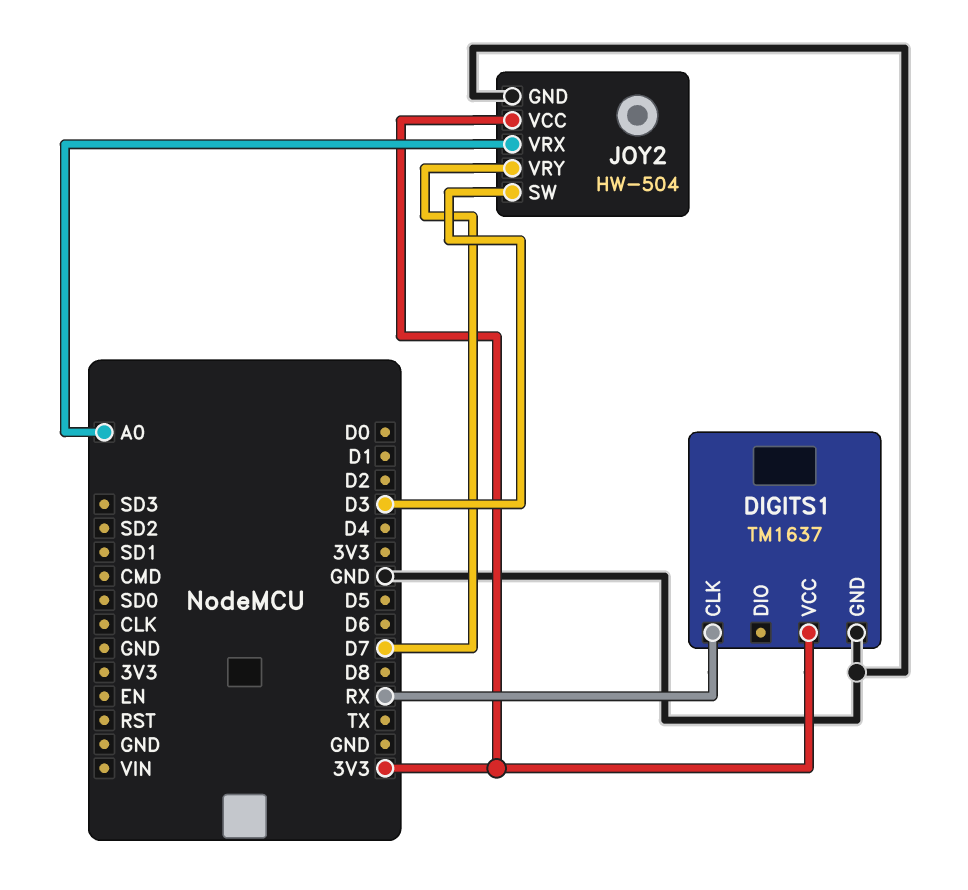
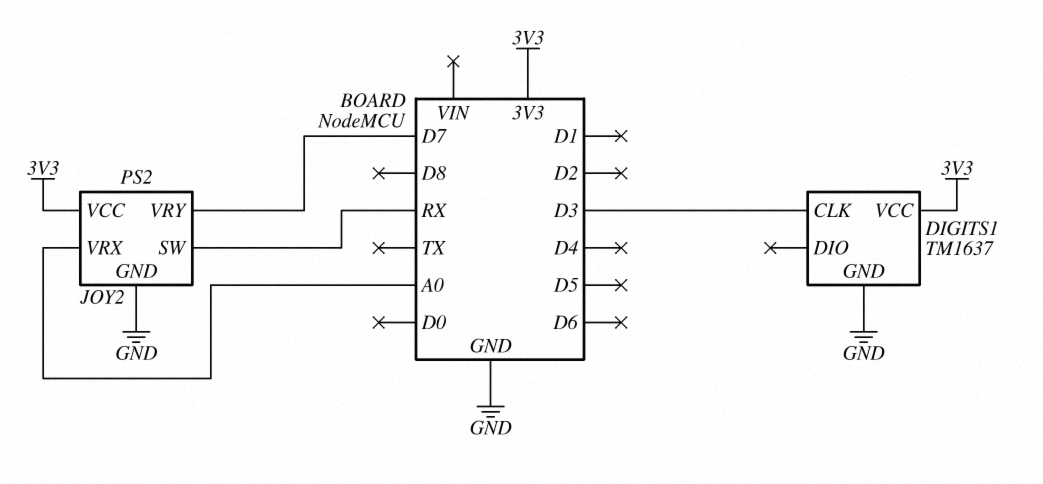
DIGITS1 pin CLK: RX -> D3
JOY2: HW-504 -> PS2
JOY2 pin SW: D3 -> RX

